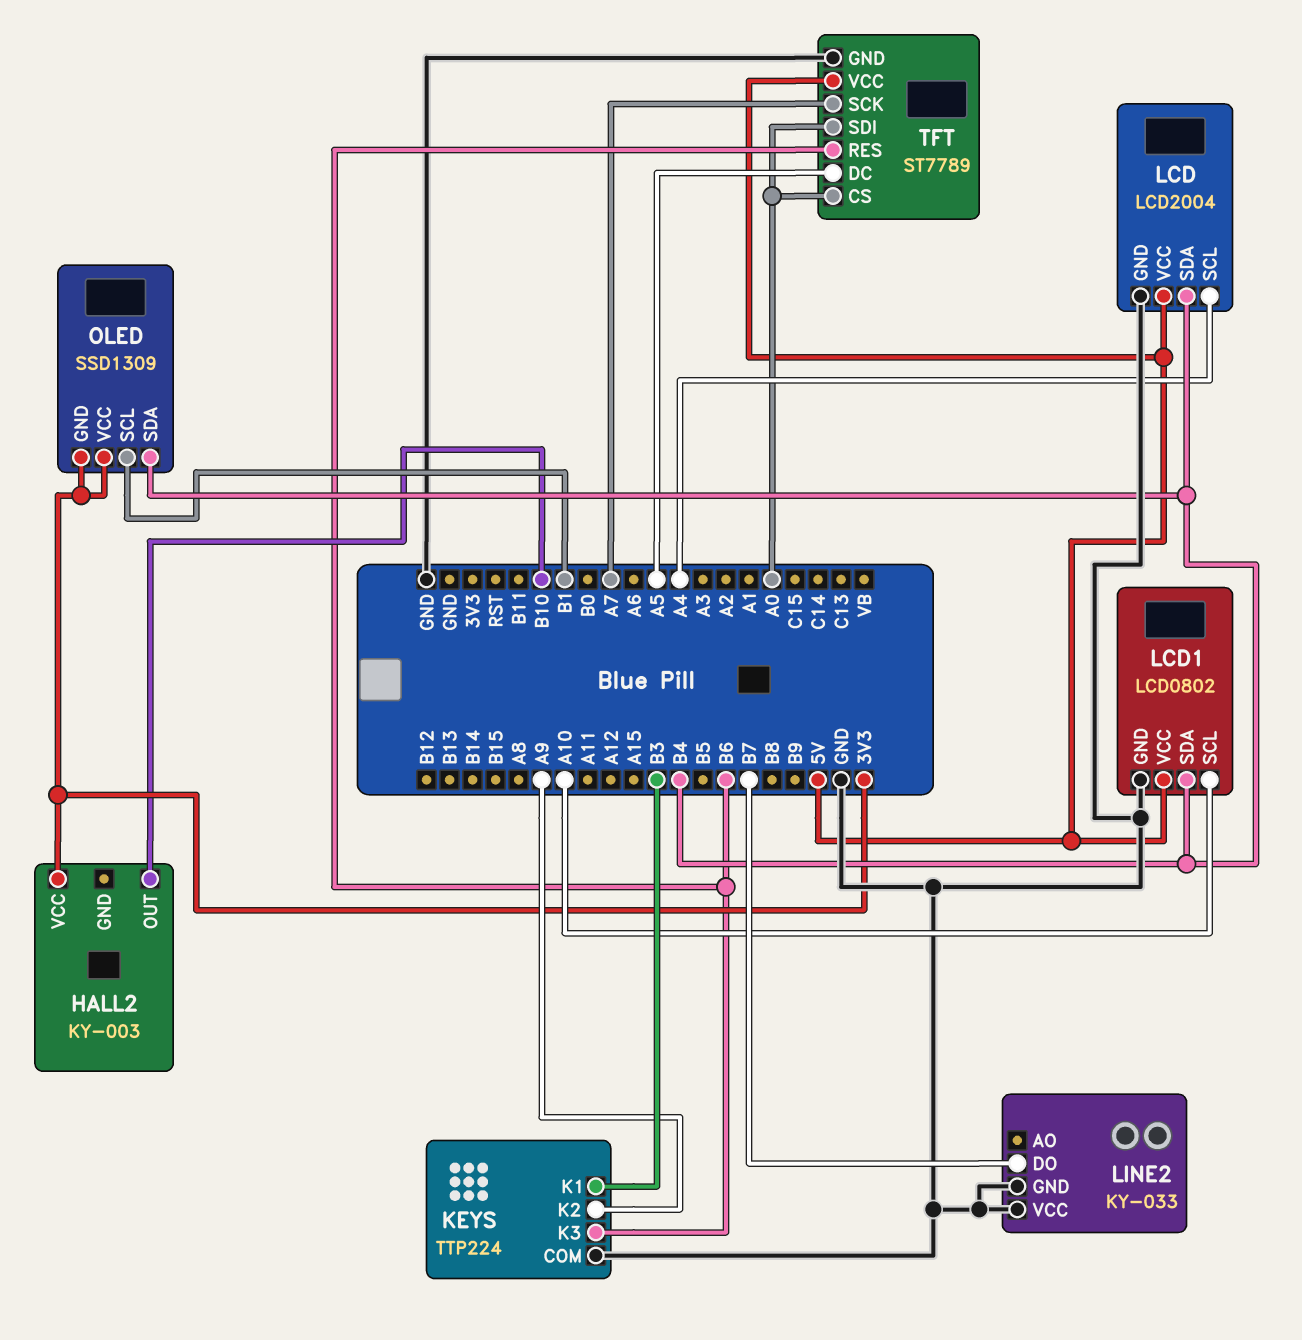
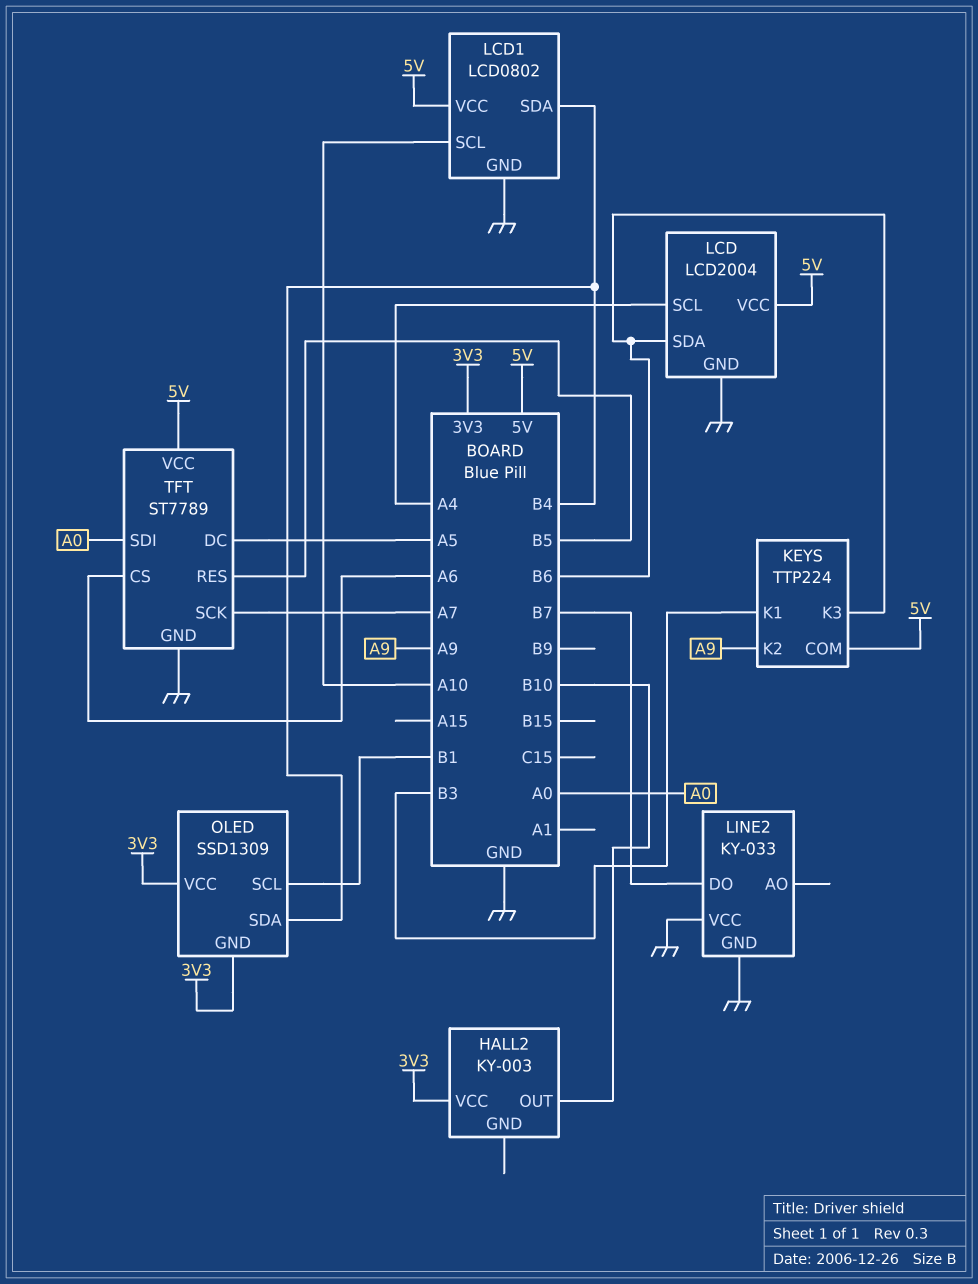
KEYS pin COM: GND -> 5V
LCD pin SDA: B4 -> B6
TFT pin CS: A0 -> A6
TFT pin RES: B6 -> B5

